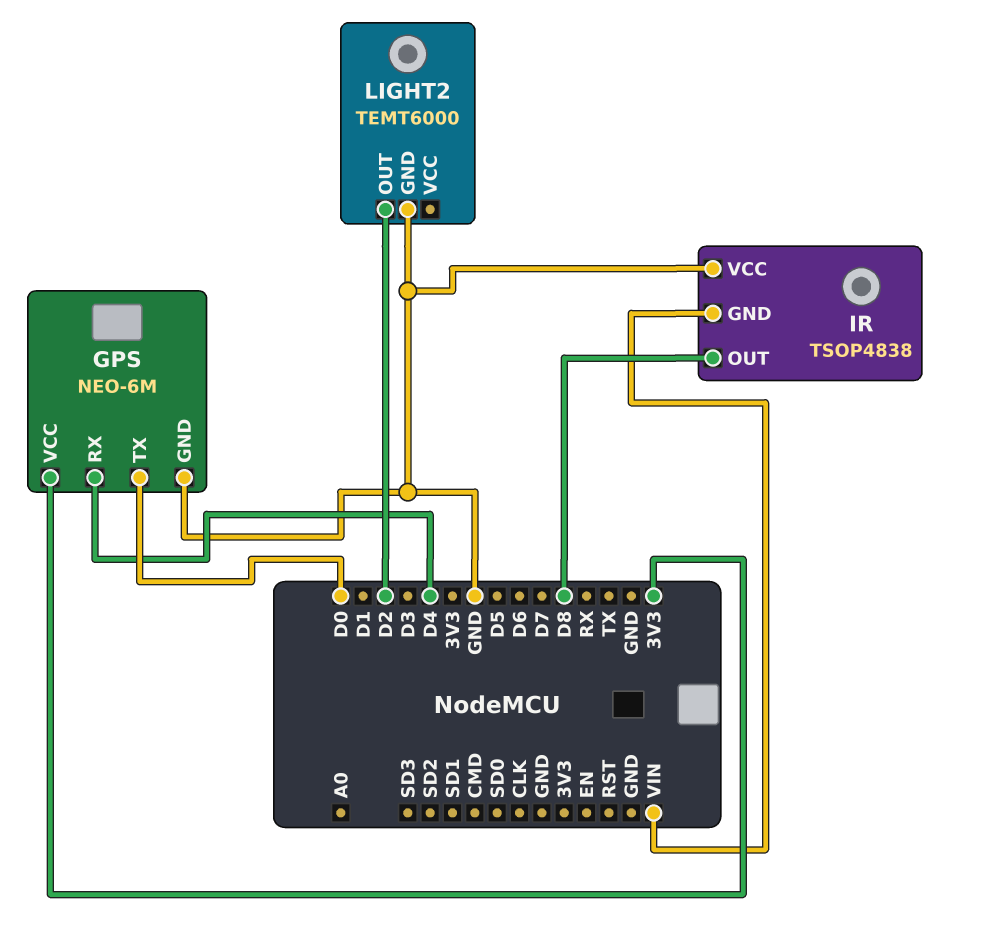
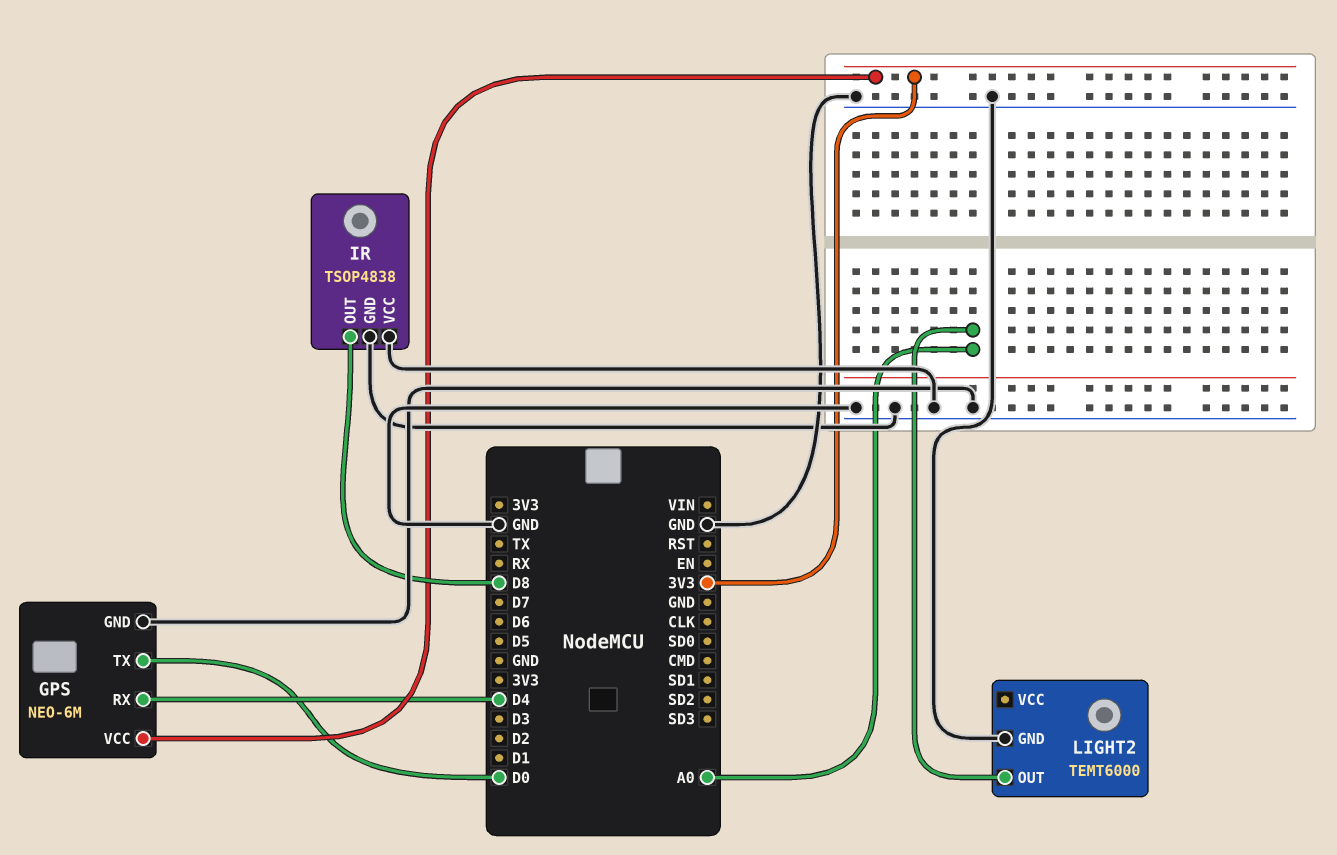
IR pin GND: VIN -> GND
LIGHT2 pin OUT: D2 -> A0

